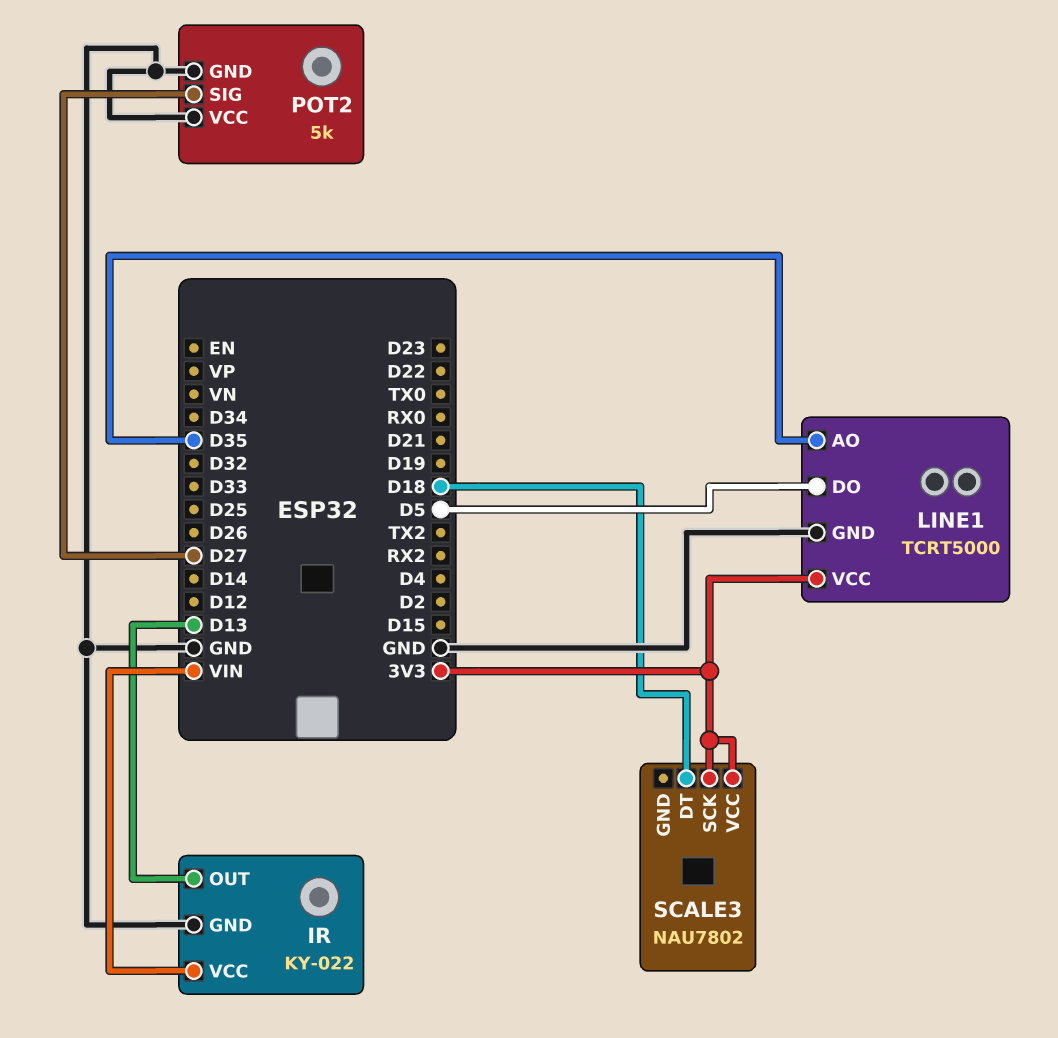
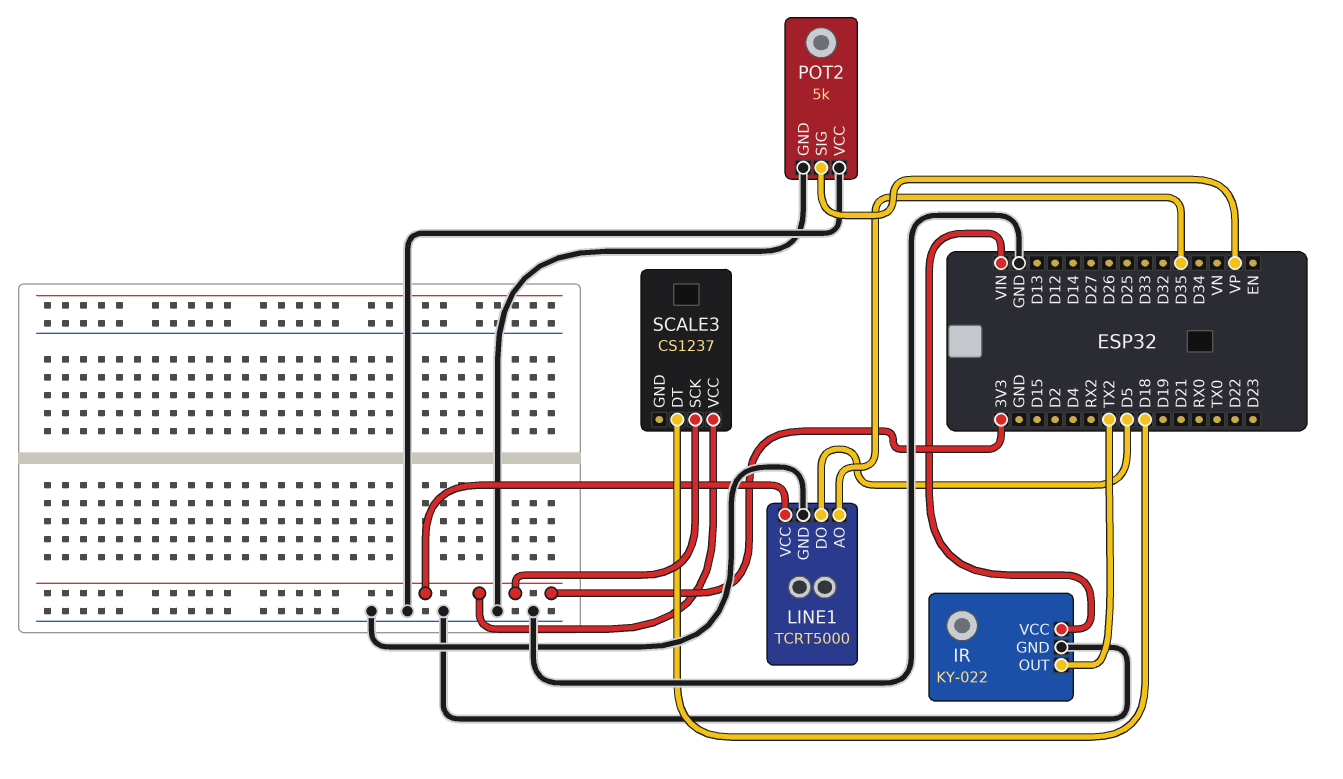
IR pin OUT: D13 -> TX2
POT2 pin SIG: D27 -> VP
SCALE3: NAU7802 -> CS1237

